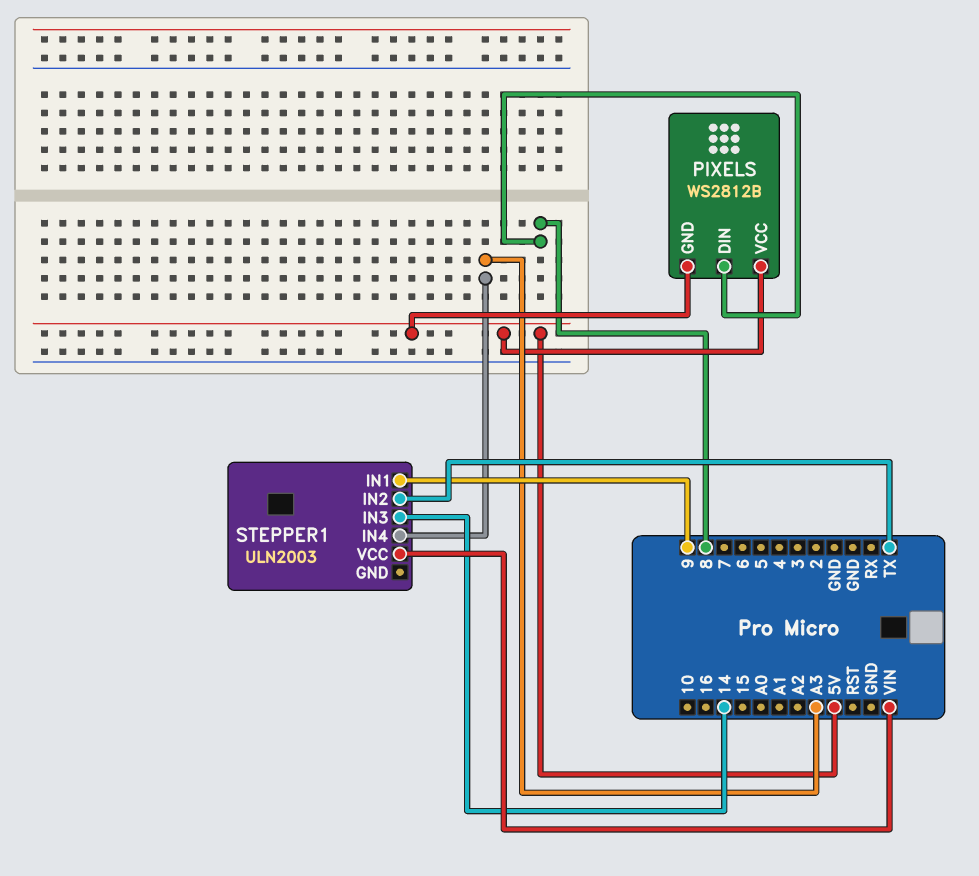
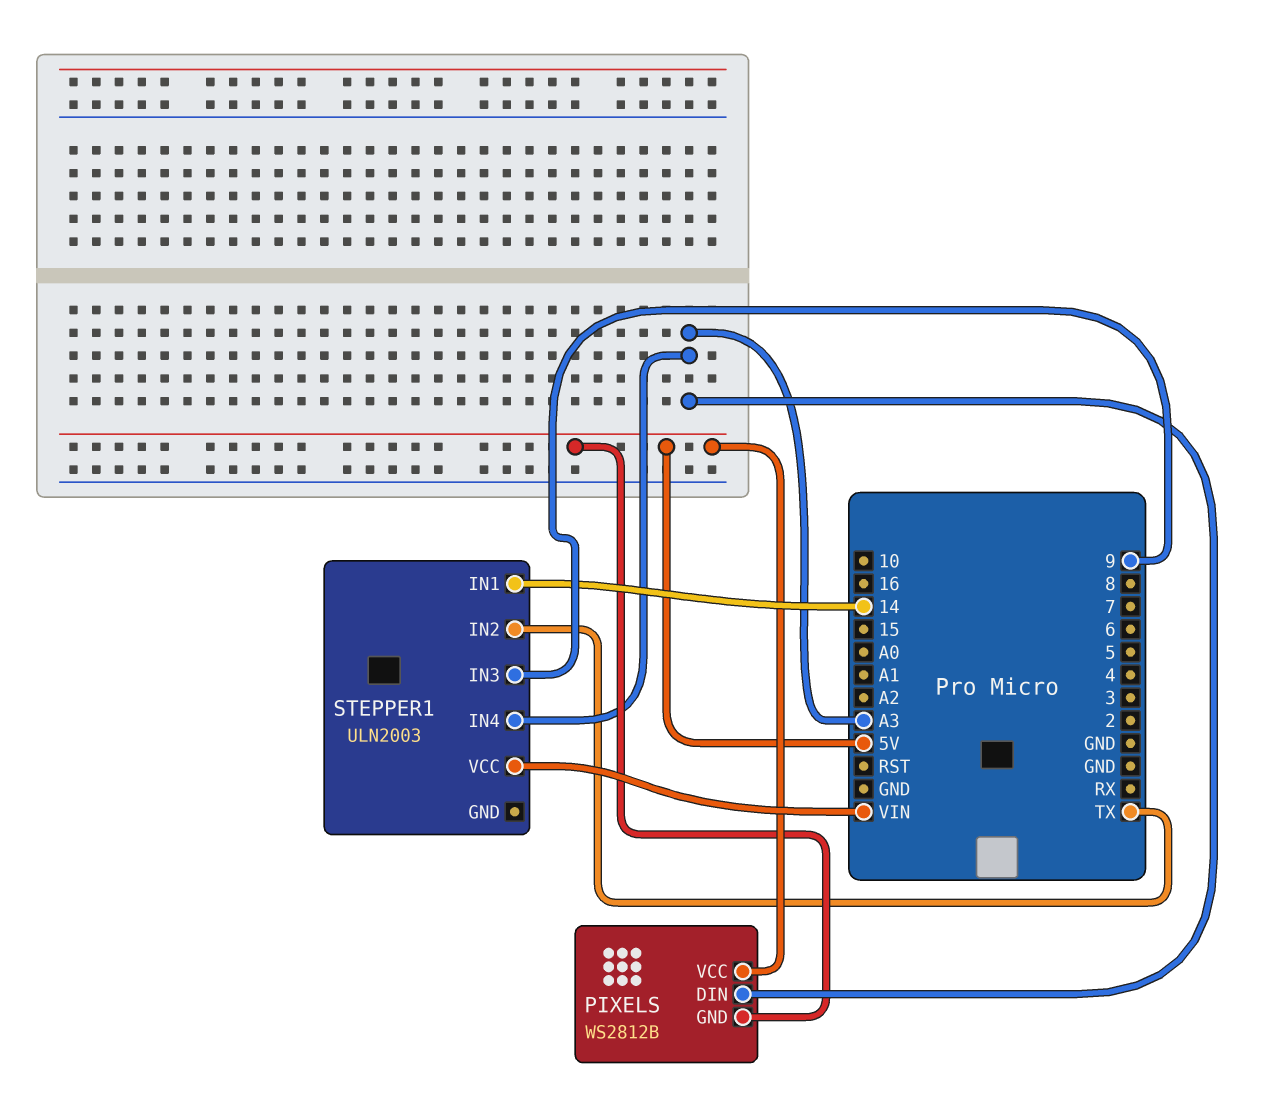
PIXELS pin DIN: 8 -> A3
STEPPER1 pin IN1: 9 -> 14
STEPPER1 pin IN3: 14 -> 9

